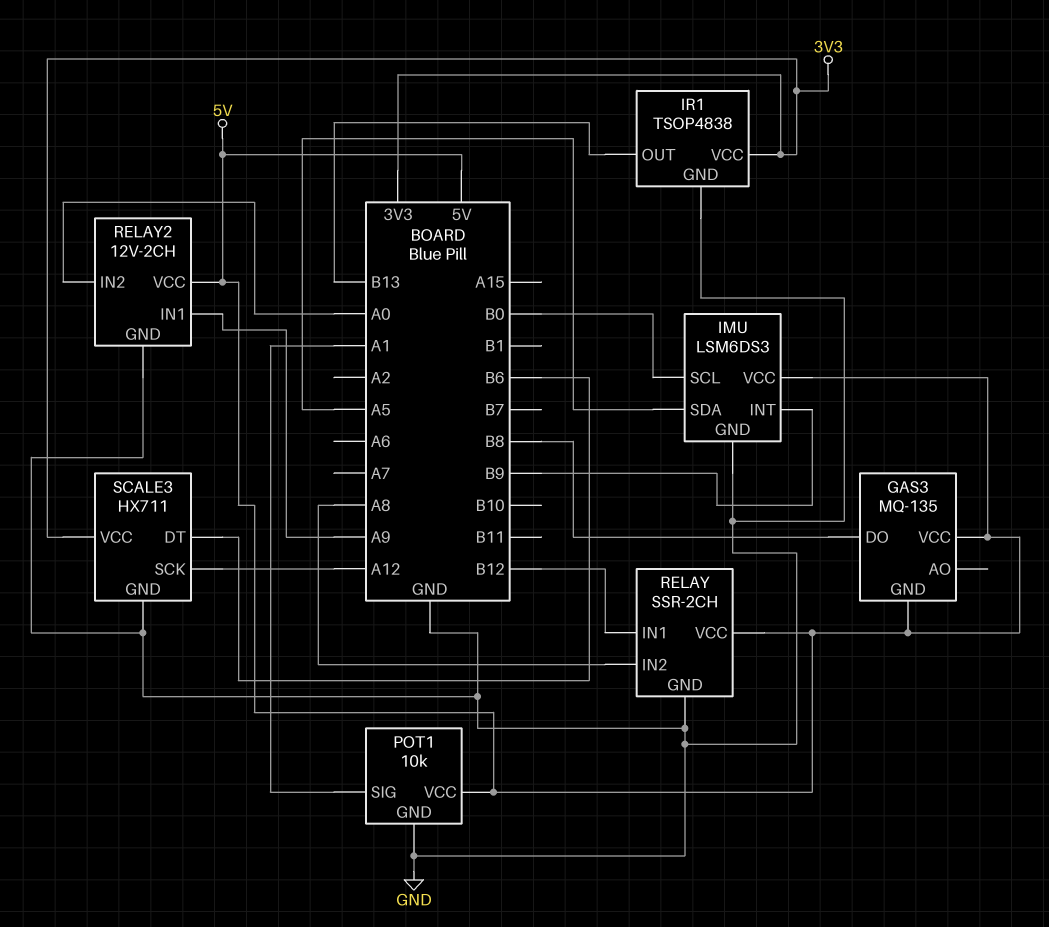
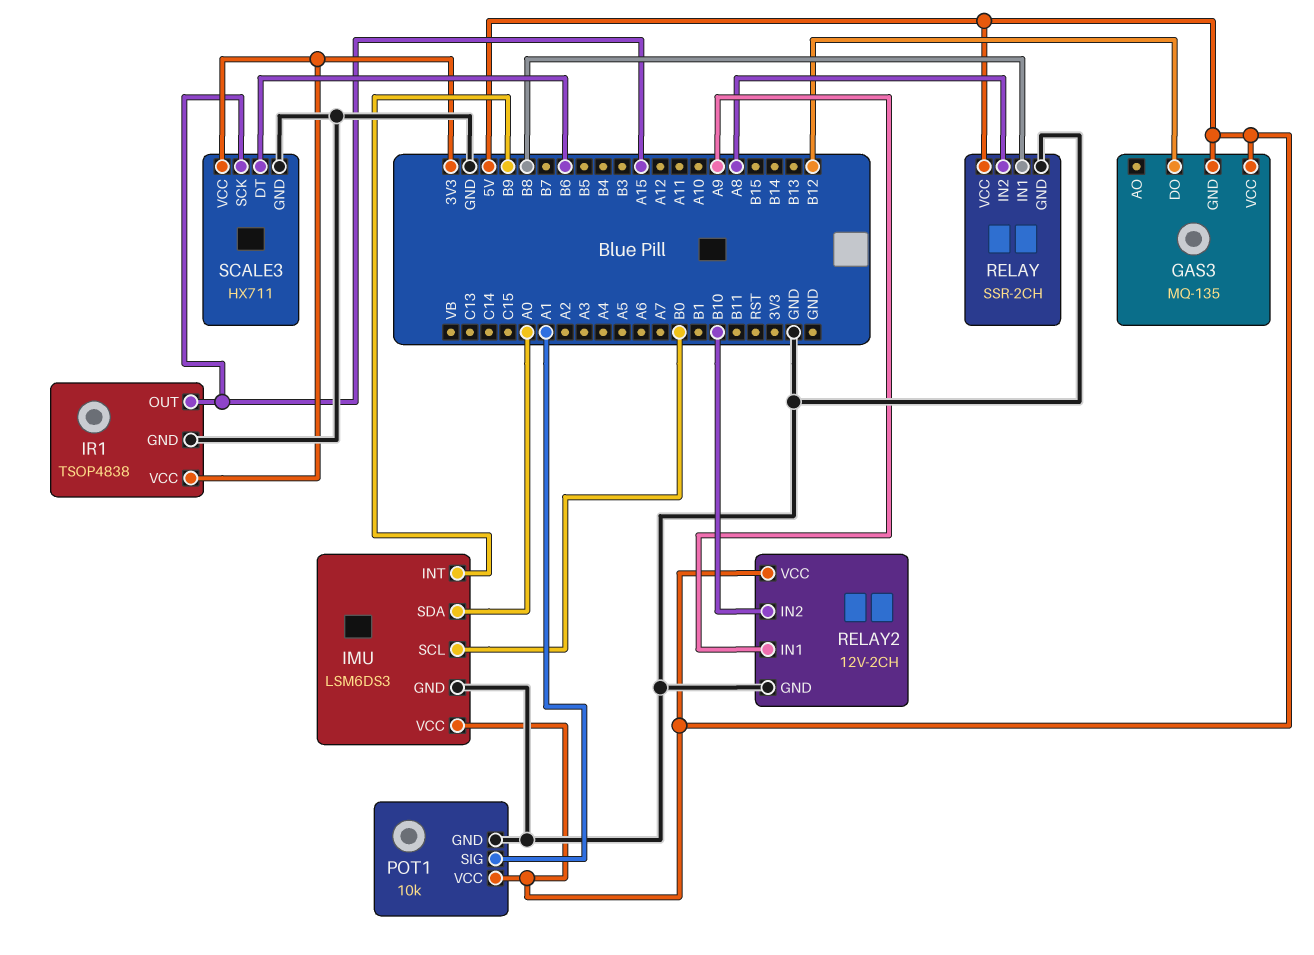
GAS3 pin DO: B8 -> B12
IMU pin SDA: A5 -> A0
IR1 pin OUT: B13 -> A15
RELAY pin IN1: B12 -> B8
RELAY2 pin IN2: A0 -> B10
SCALE3 pin SCK: A12 -> A15

